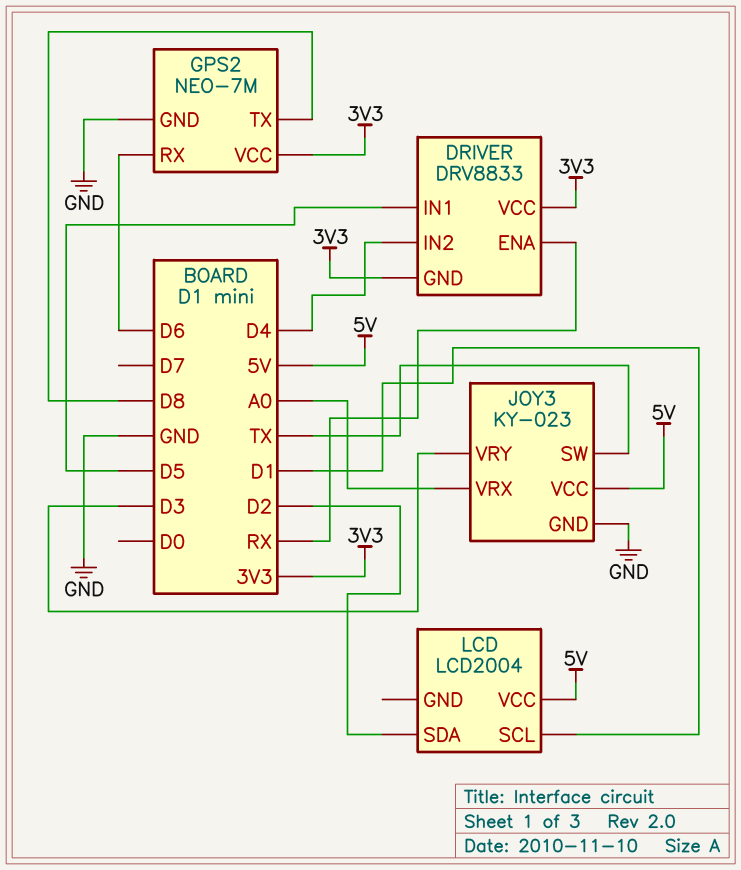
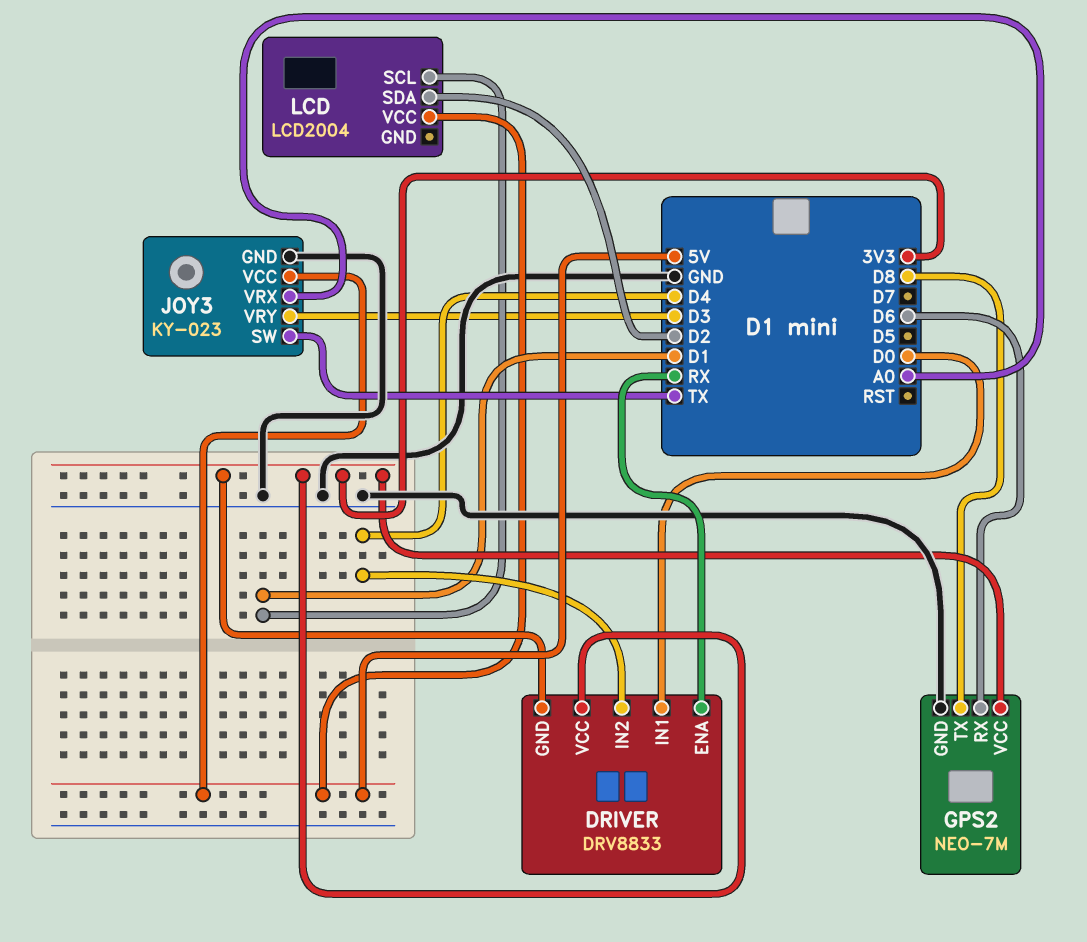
DRIVER pin IN1: D5 -> D0

